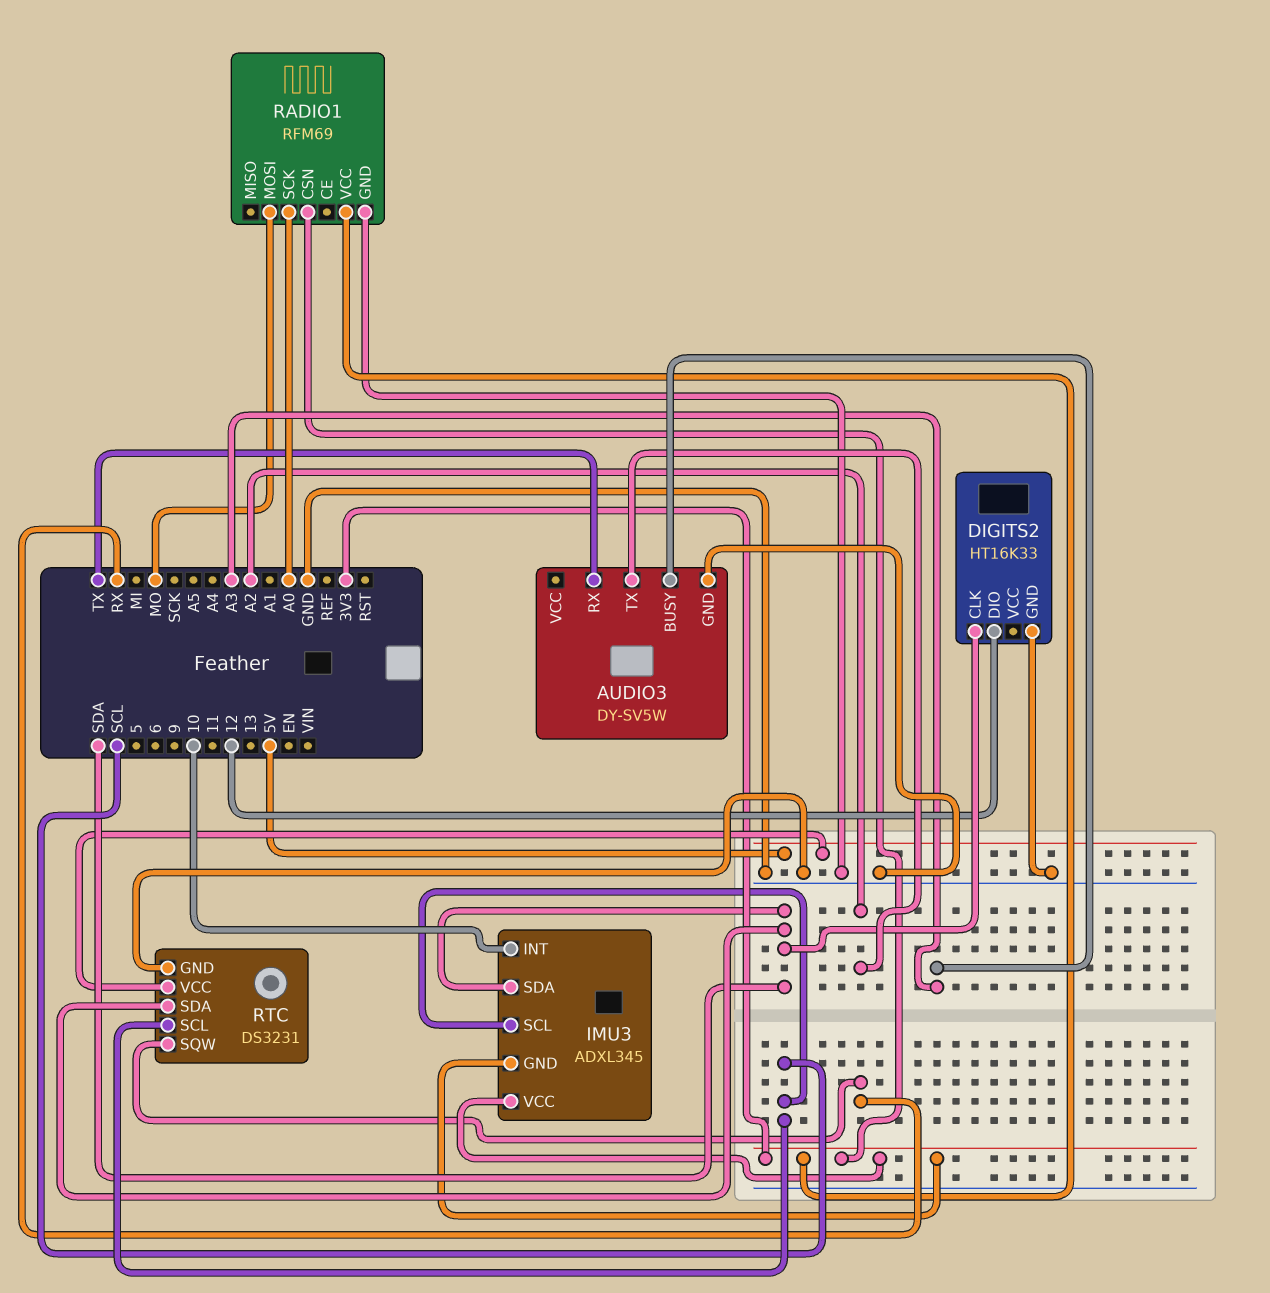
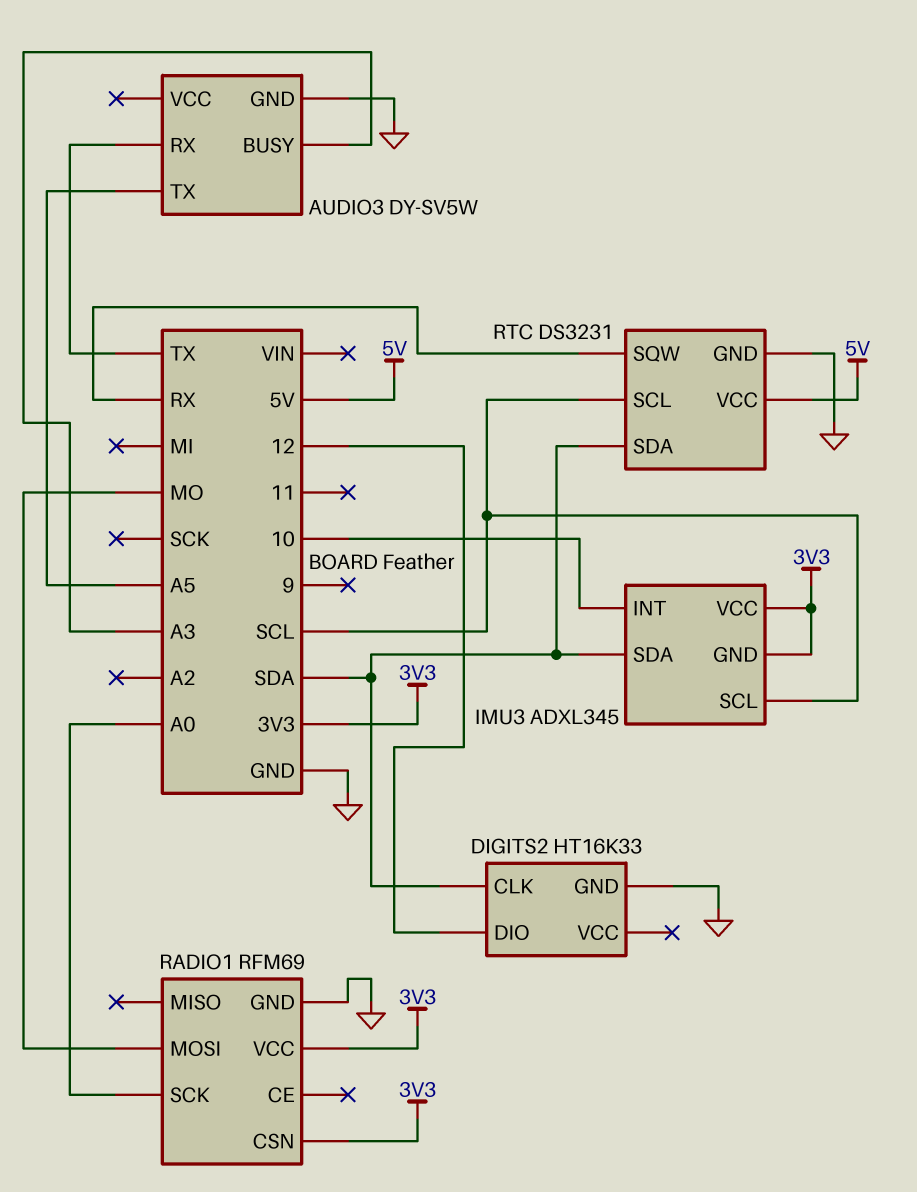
AUDIO3 pin TX: A2 -> A5

